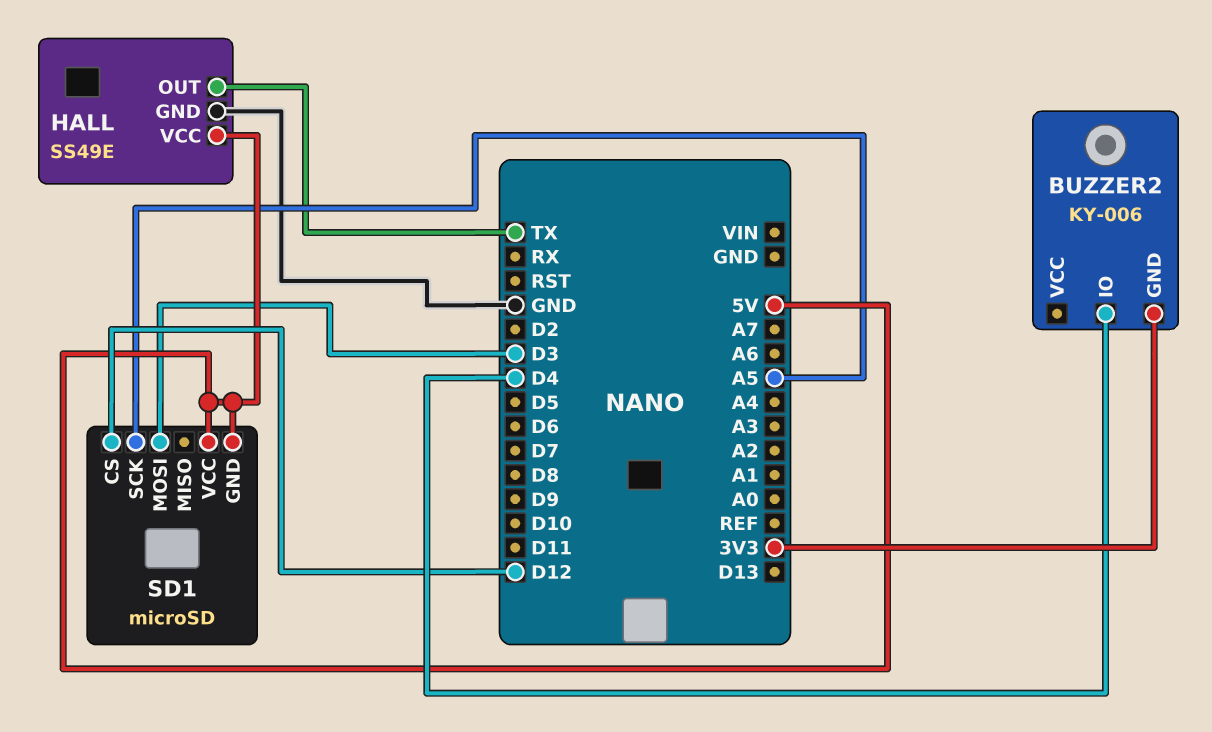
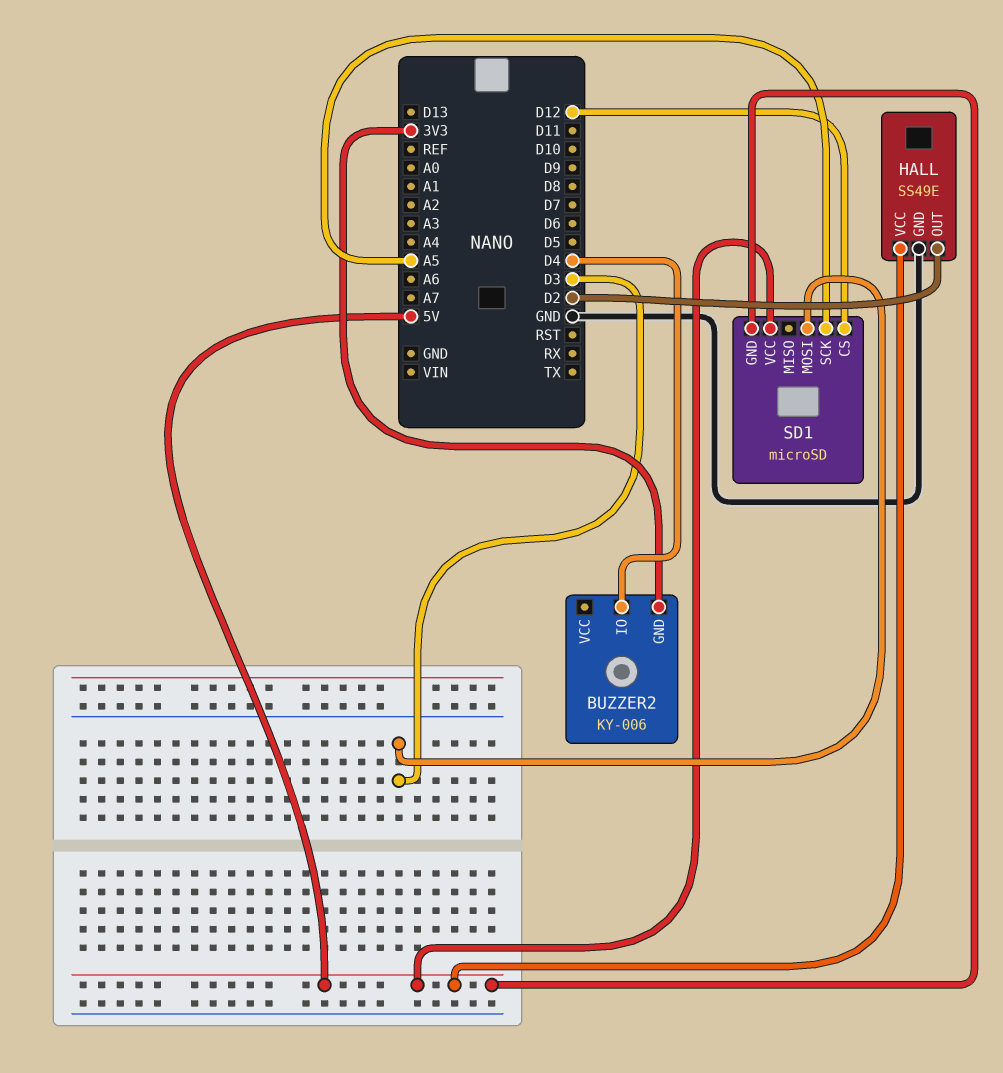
HALL pin OUT: TX -> D2

